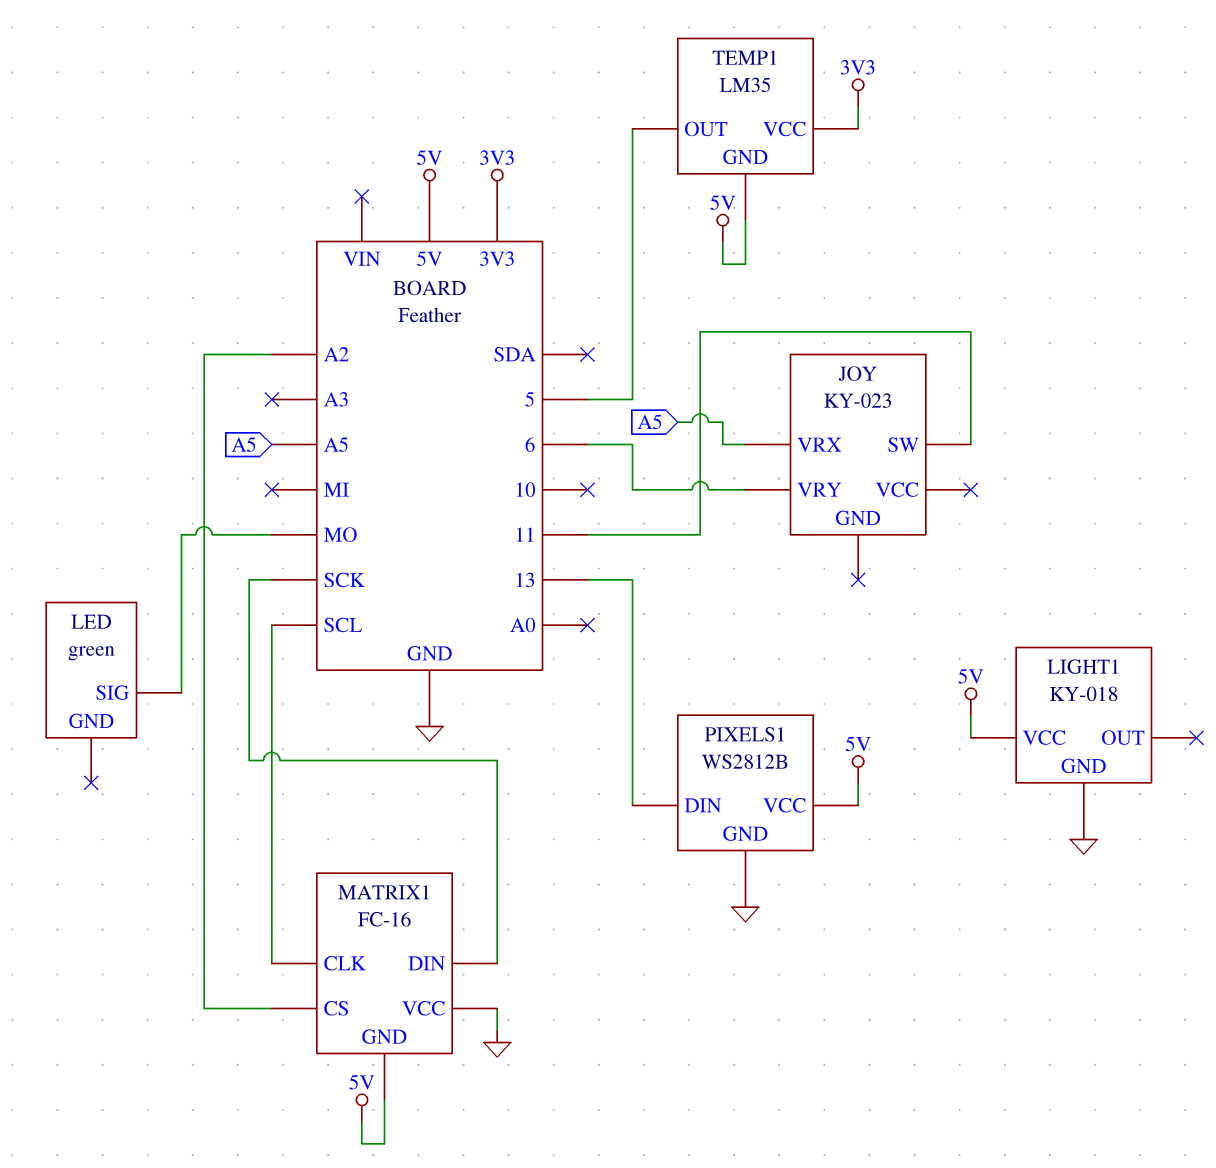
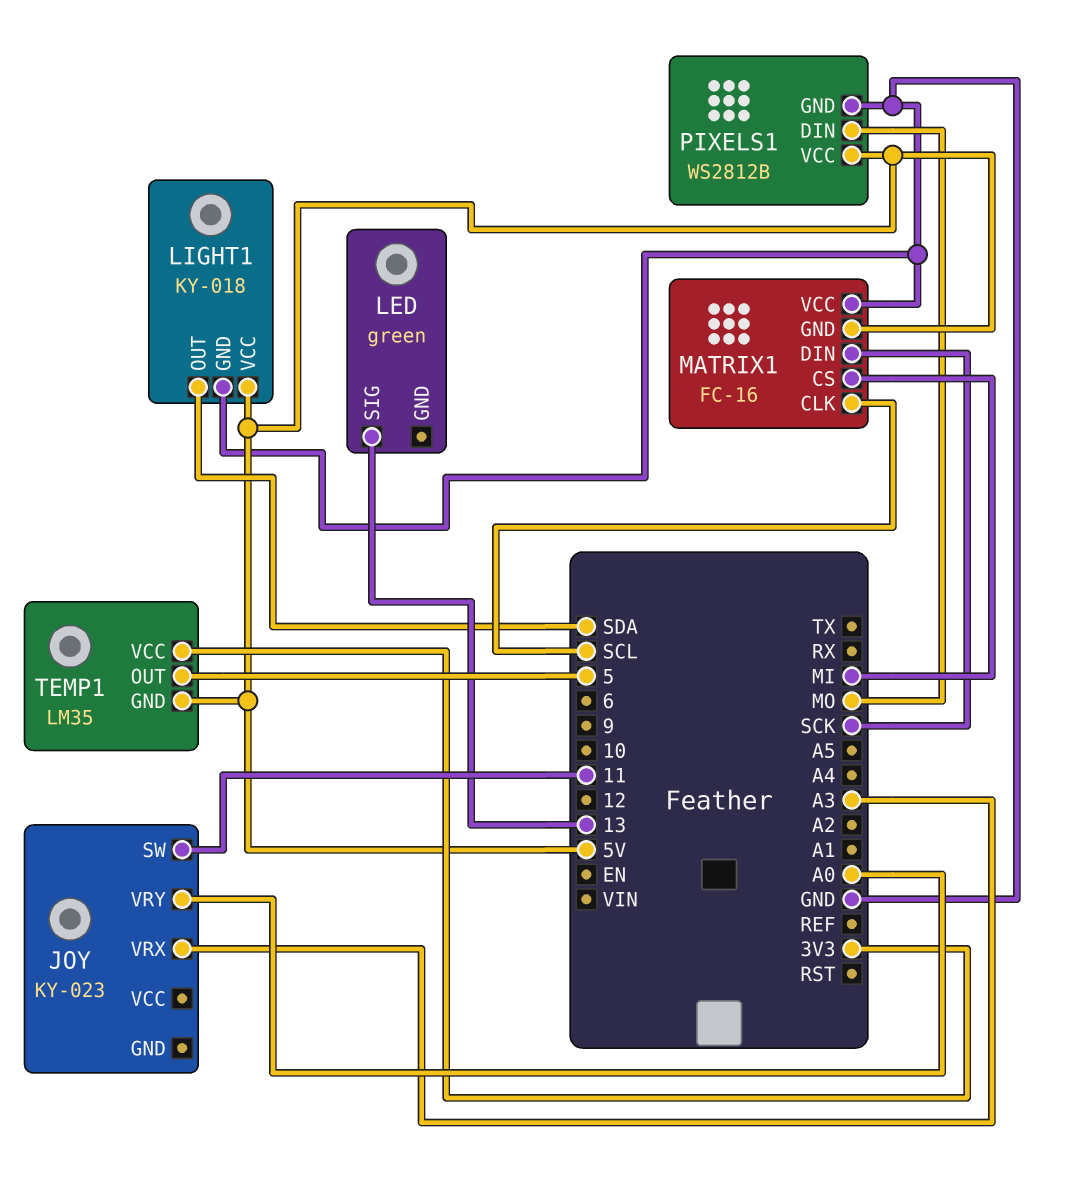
JOY pin VRX: A5 -> A3
JOY pin VRY: 6 -> A0
LED pin SIG: MO -> 13
LIGHT1 pin OUT: none -> SDA
MATRIX1 pin CS: A2 -> MI
PIXELS1 pin DIN: 13 -> MO

